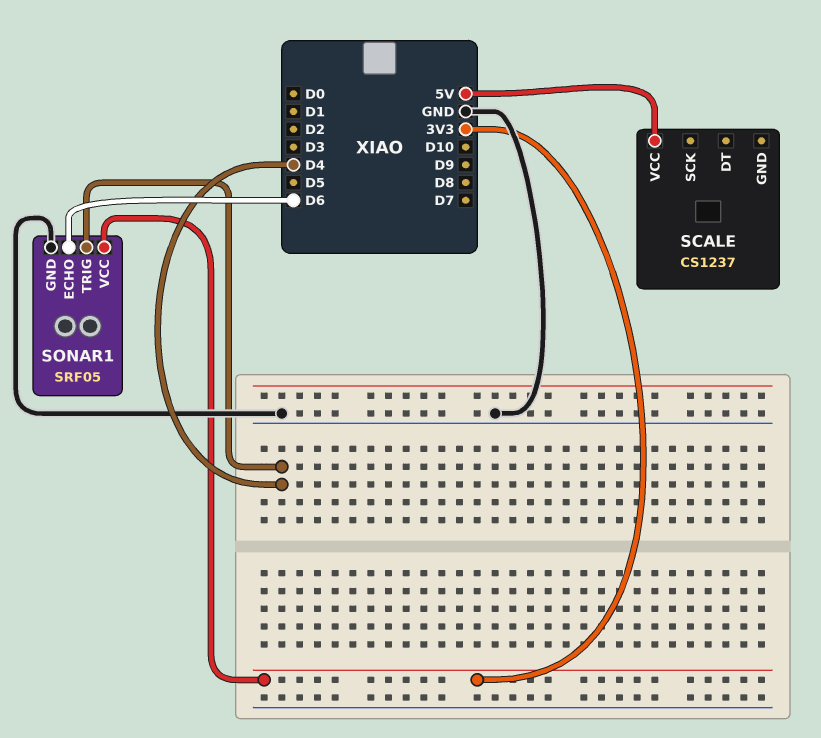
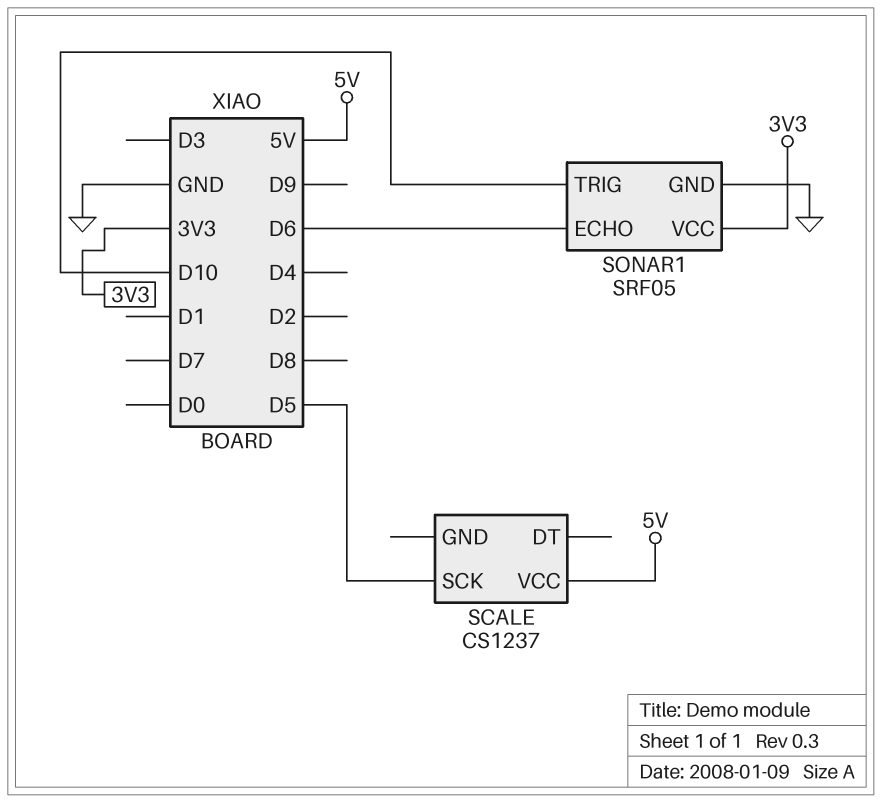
SCALE pin SCK: none -> D5
SONAR1 pin TRIG: D4 -> D10

